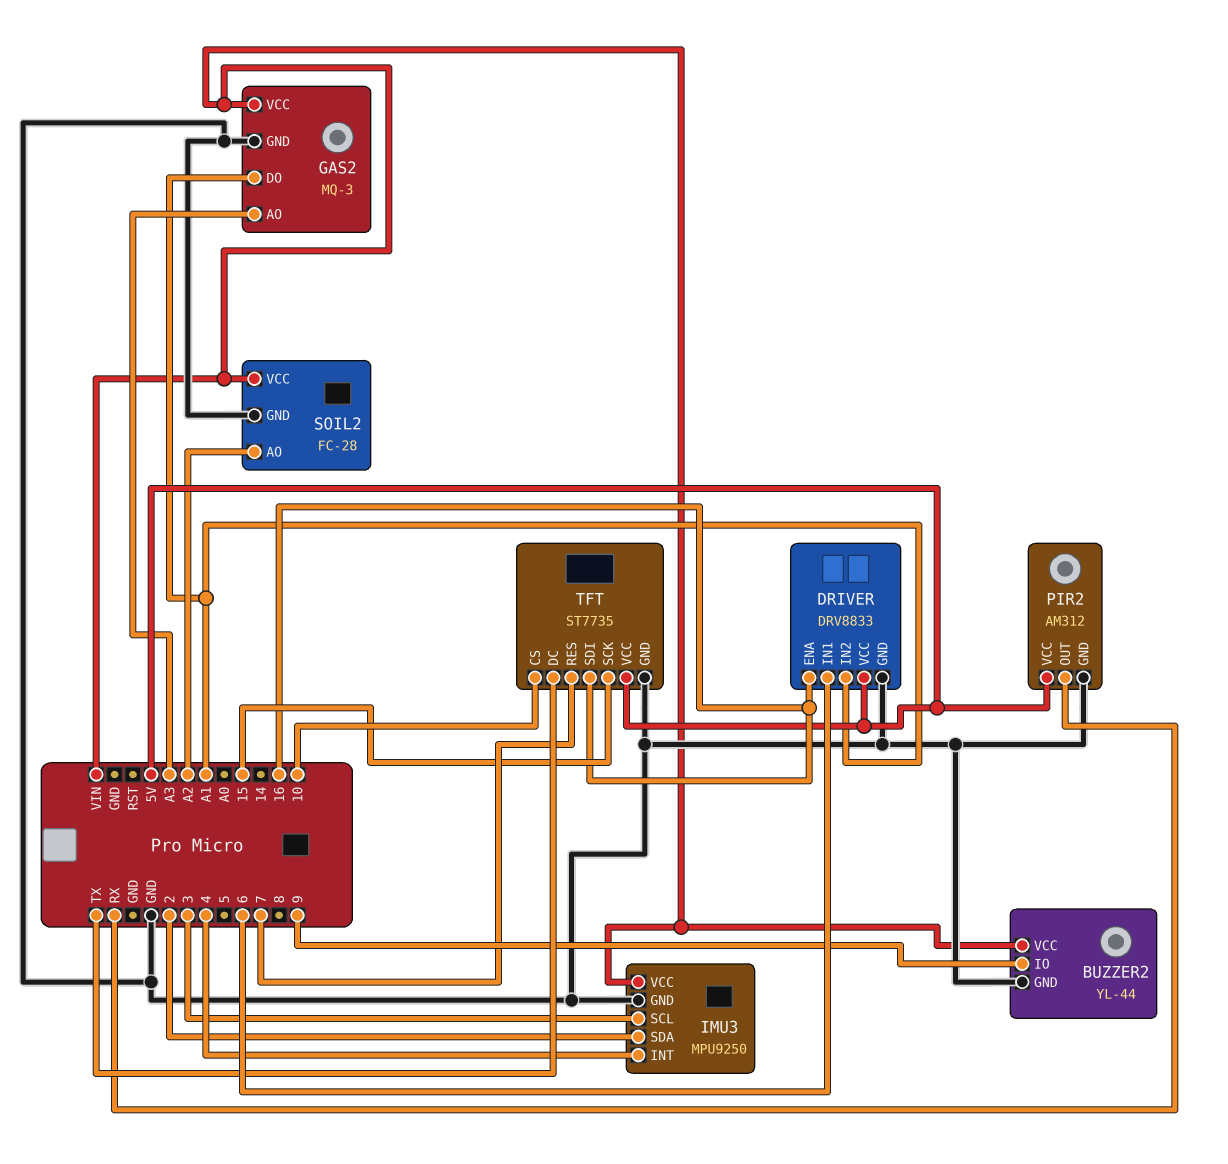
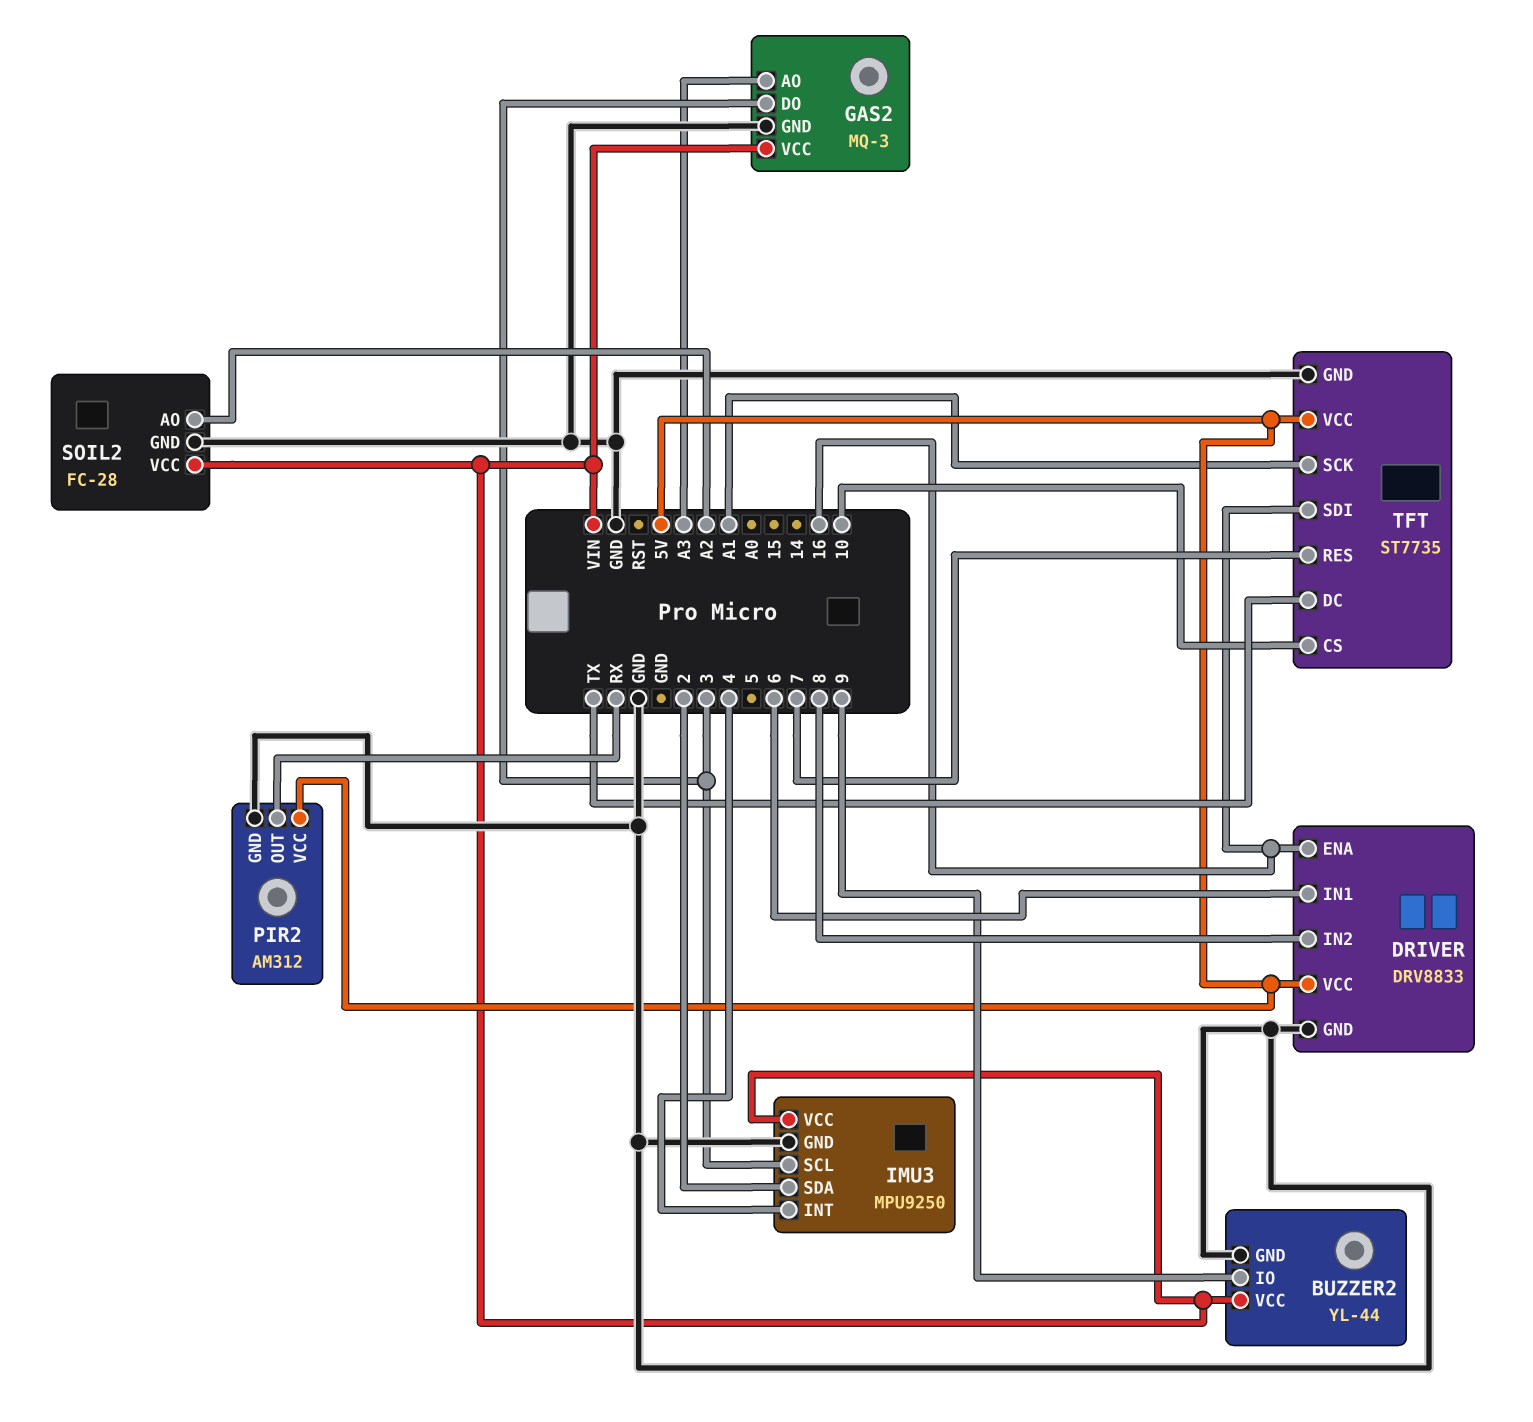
DRIVER pin IN2: A1 -> 8
GAS2 pin DO: A1 -> 3
TFT pin SCK: 15 -> A1

